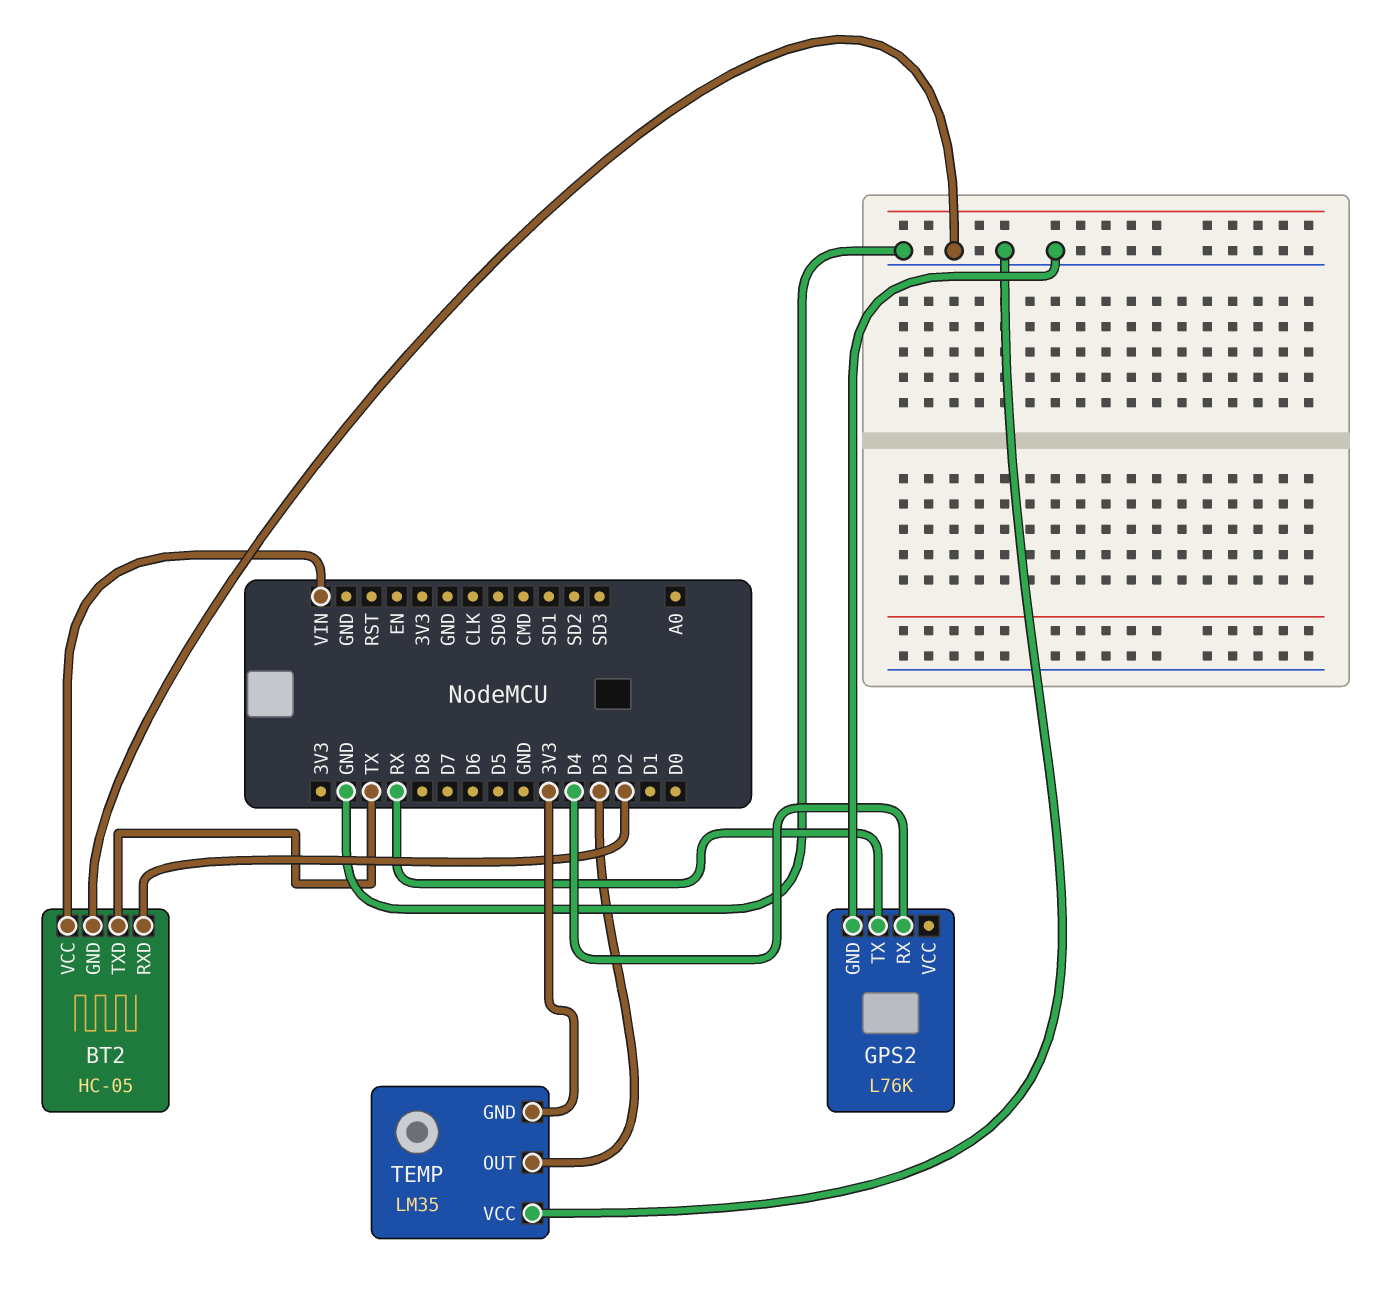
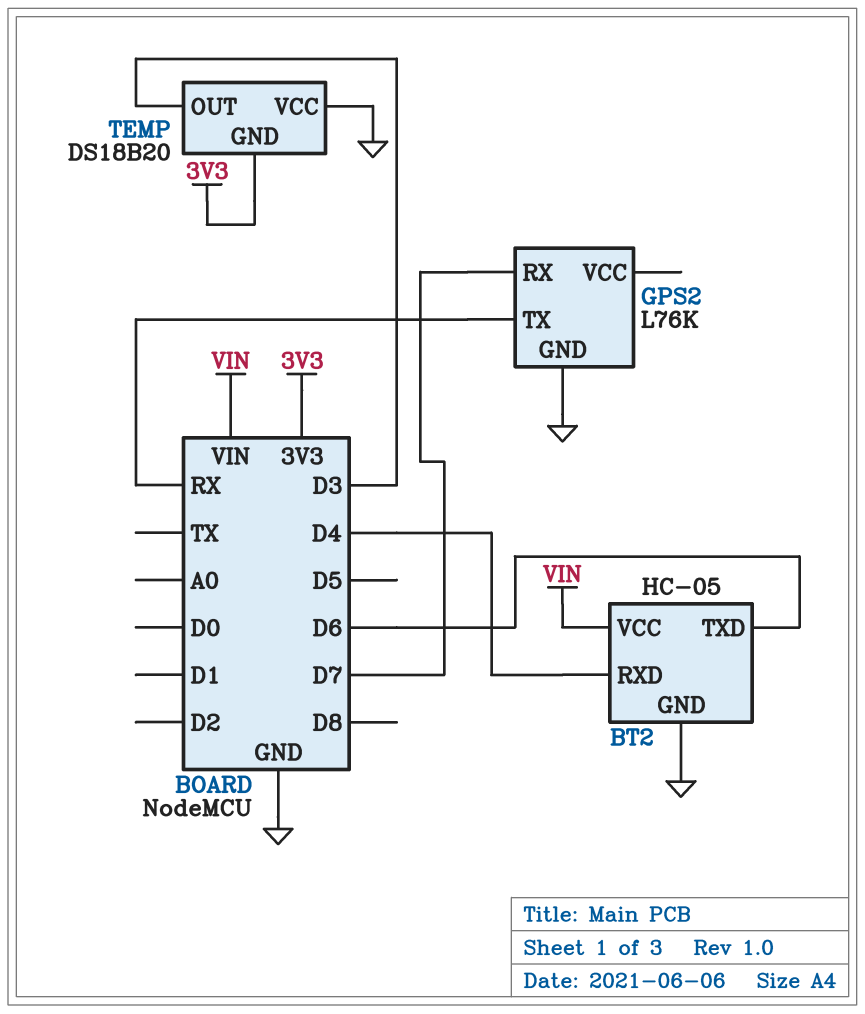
BT2 pin RXD: D2 -> D4
BT2 pin TXD: TX -> D6
GPS2 pin RX: D4 -> D7
TEMP: LM35 -> DS18B20

